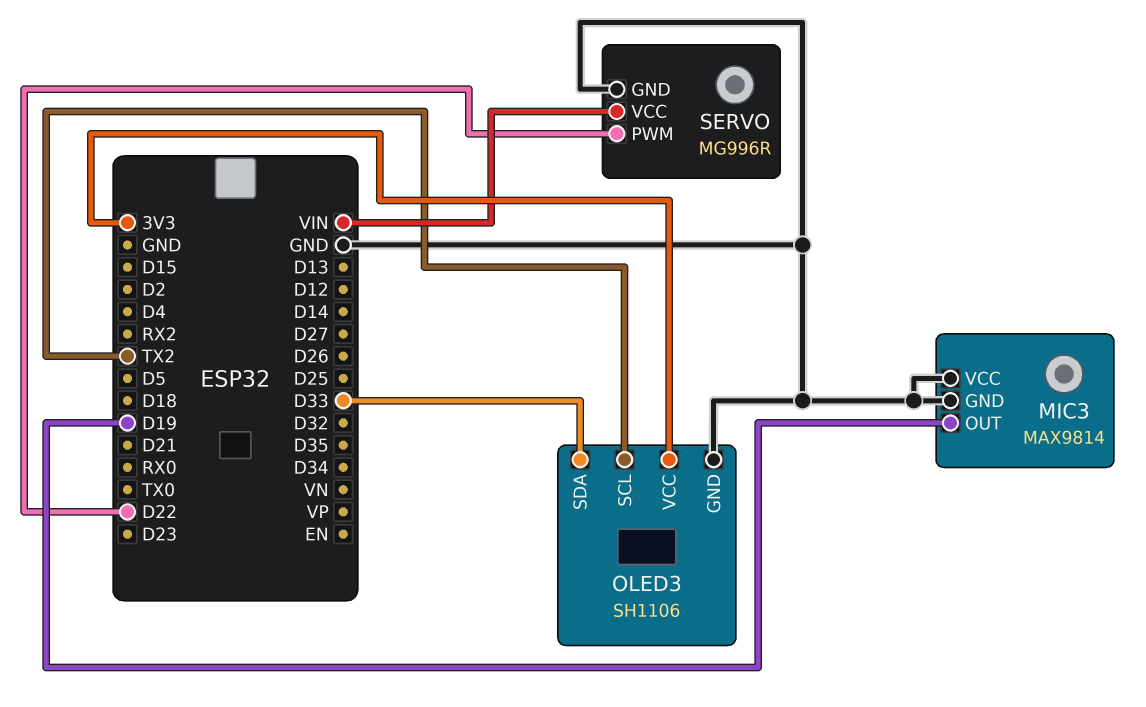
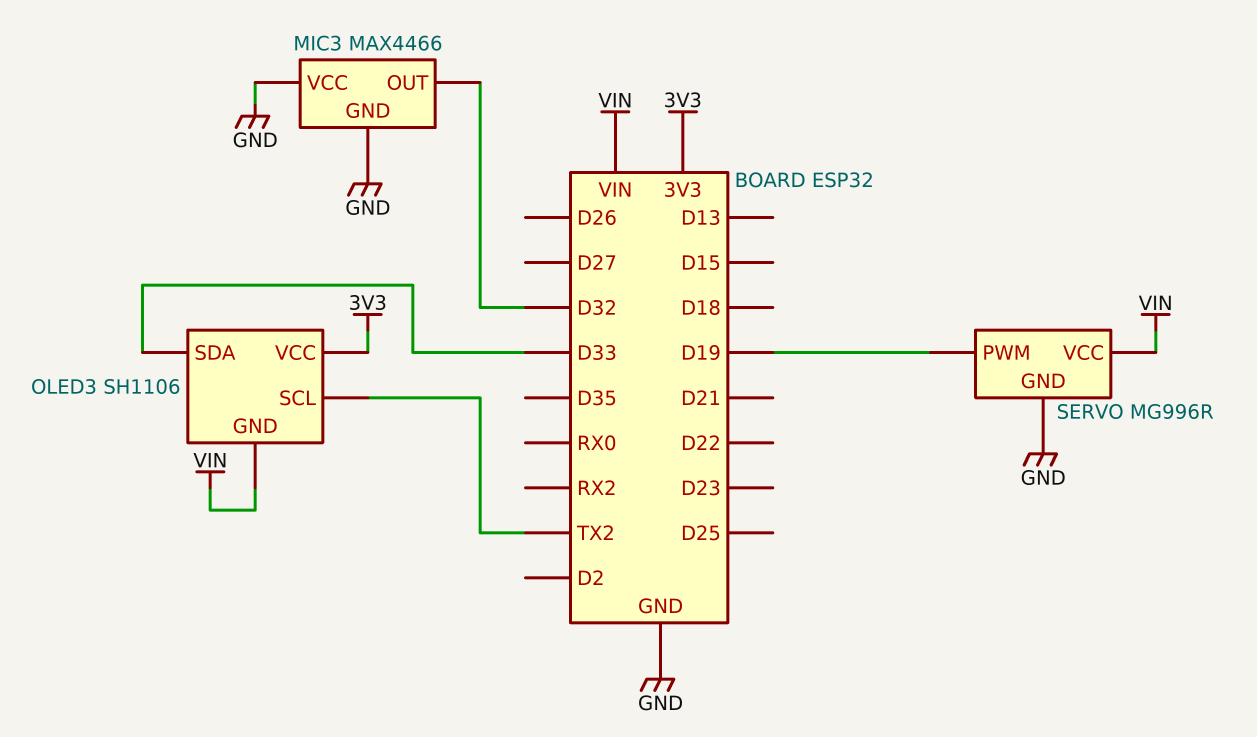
MIC3: MAX9814 -> MAX4466
MIC3 pin OUT: D19 -> D32
OLED3 pin GND: GND -> VIN
SERVO pin PWM: D22 -> D19

